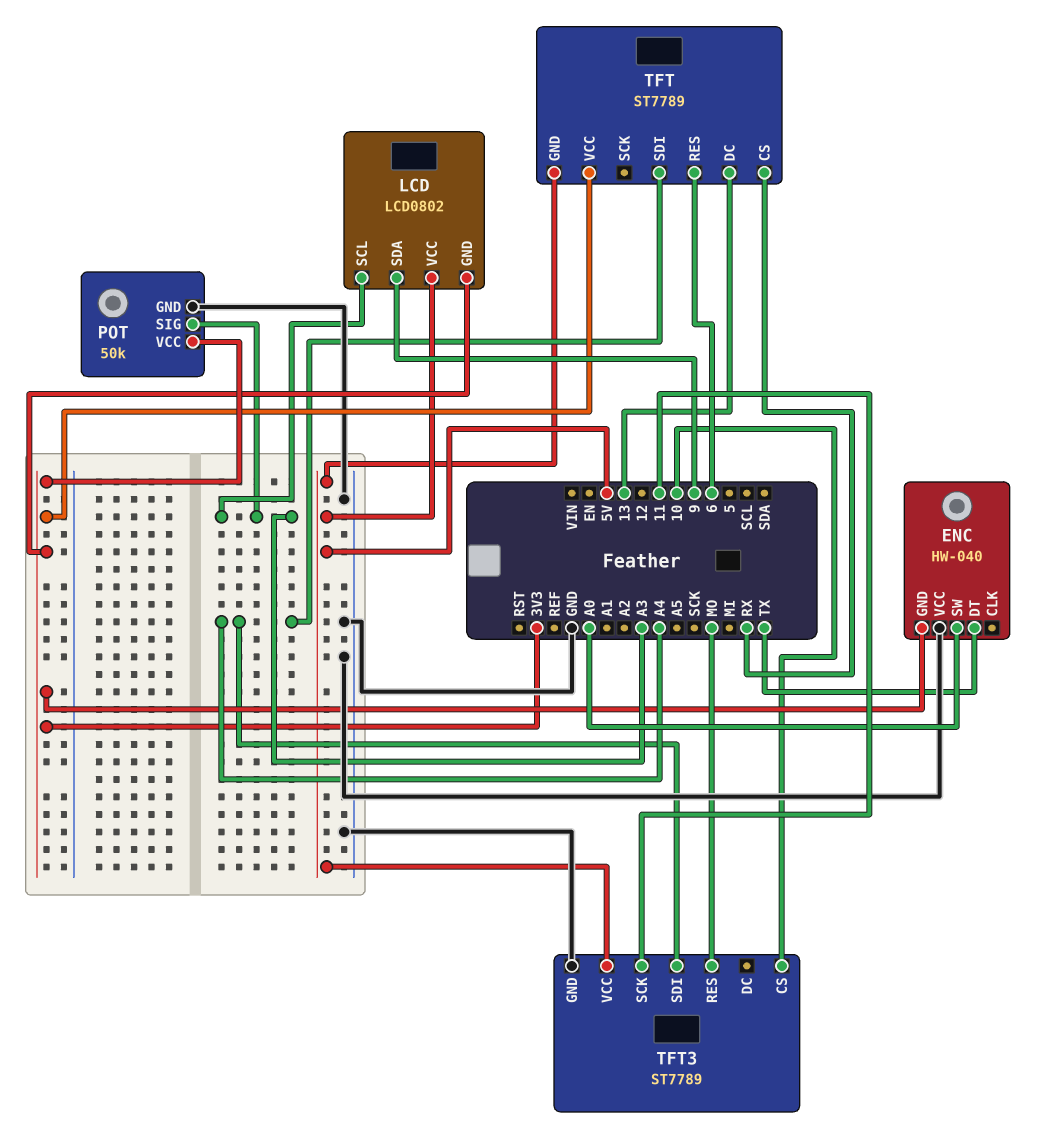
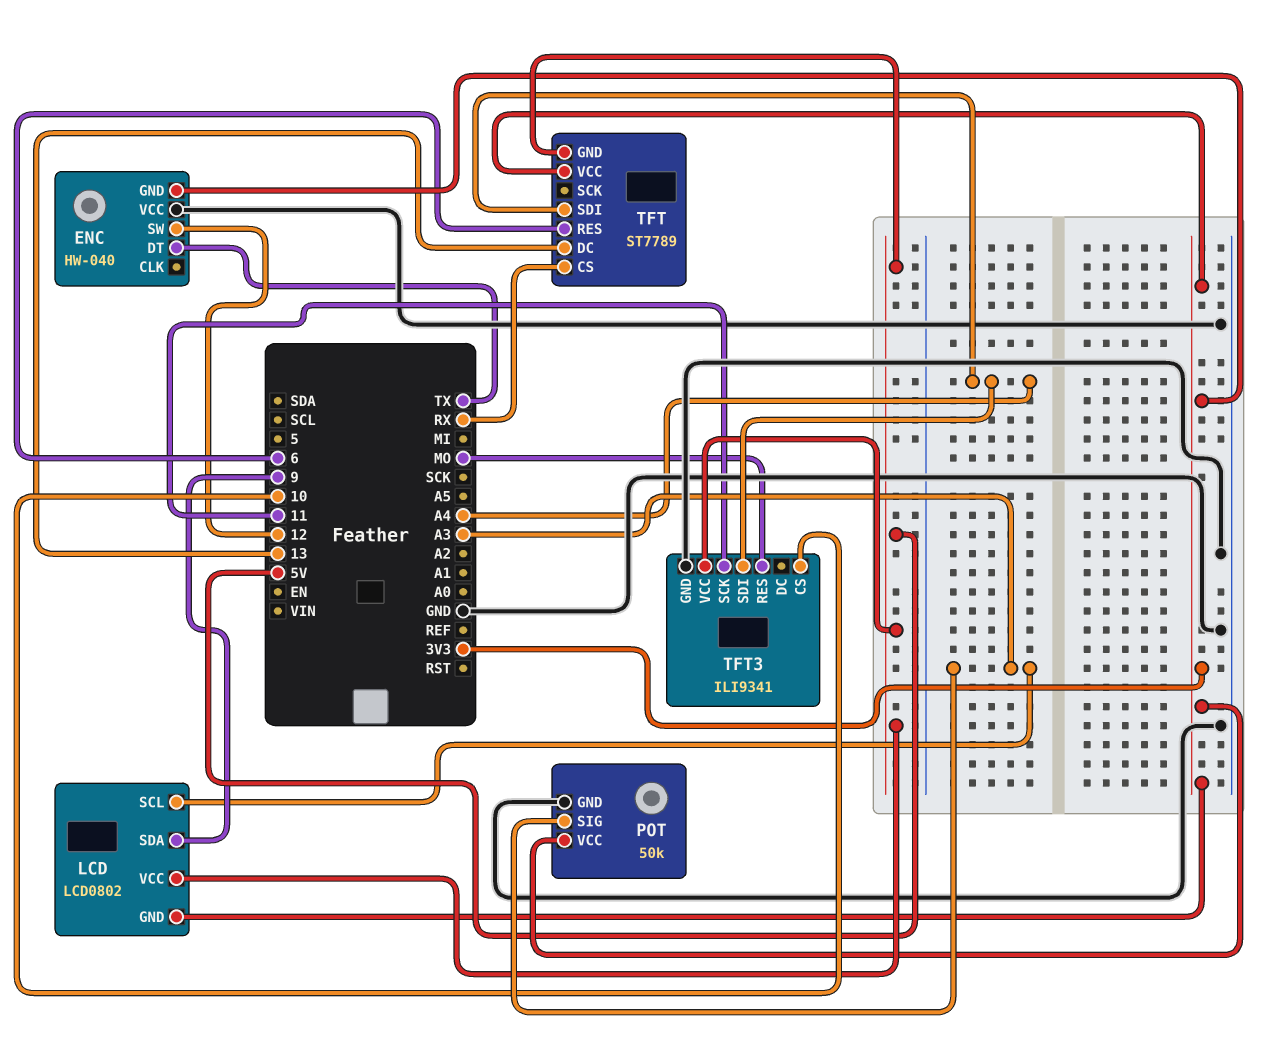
ENC pin SW: A0 -> 12
TFT3: ST7789 -> ILI9341

